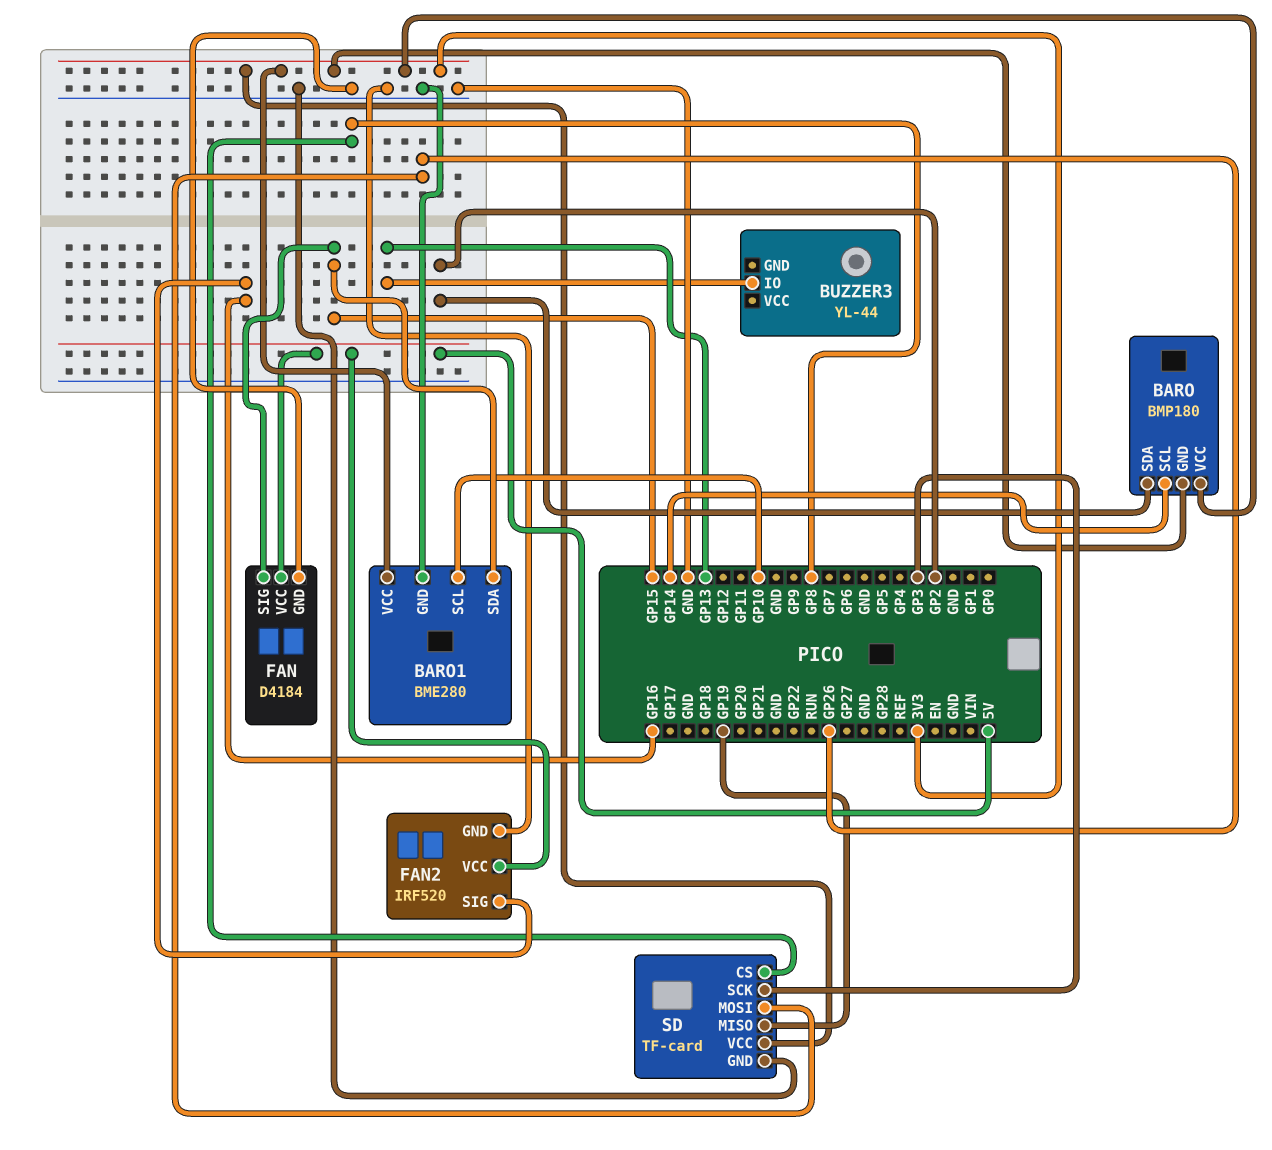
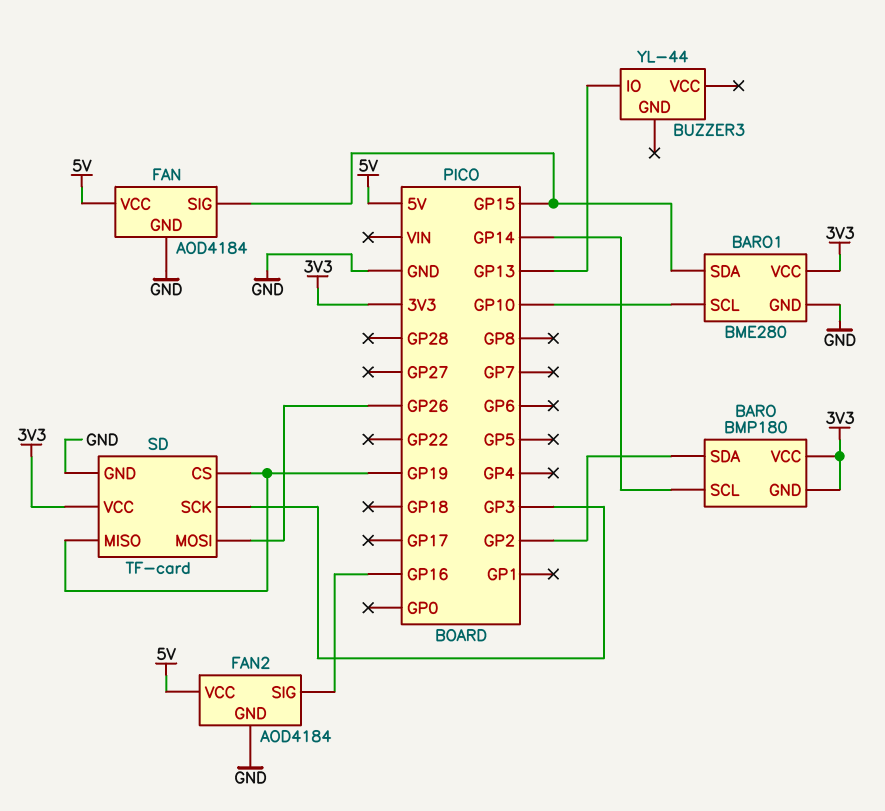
FAN: D4184 -> AOD4184
FAN2: IRF520 -> AOD4184
SD pin CS: GP8 -> GP19

